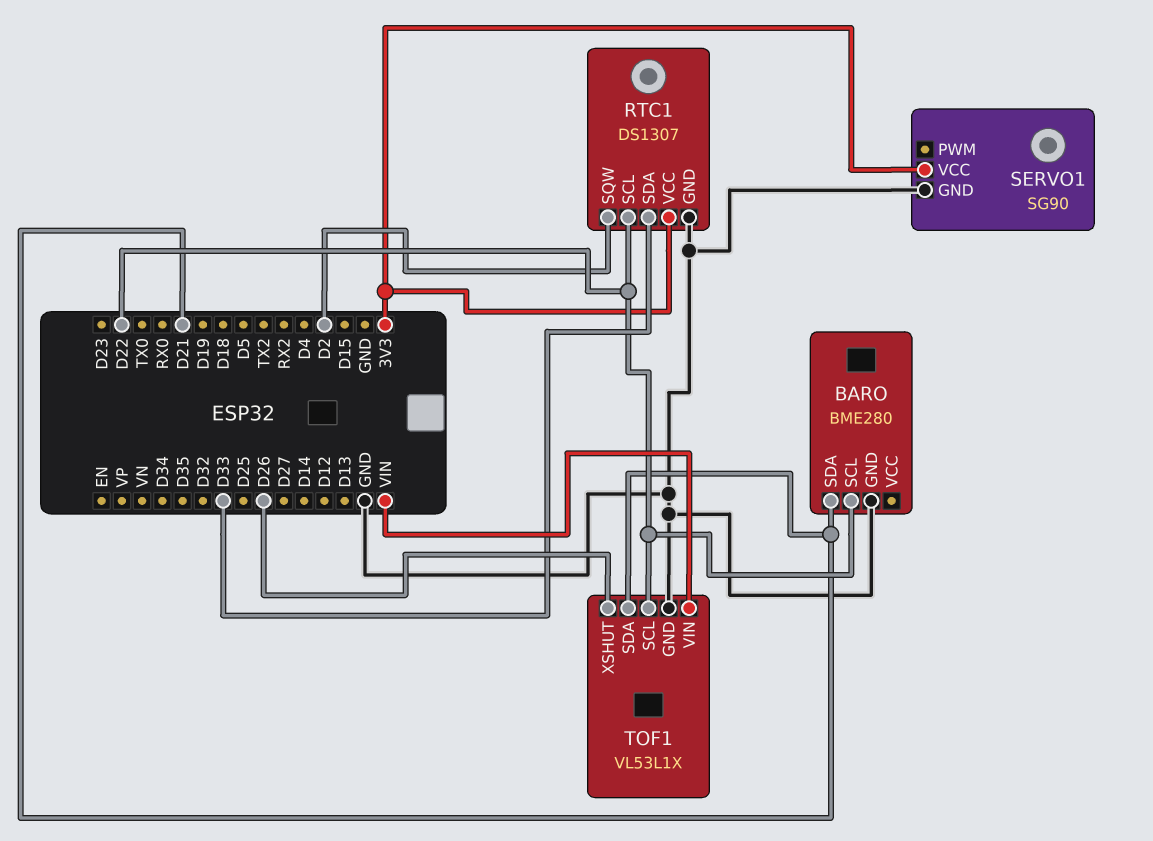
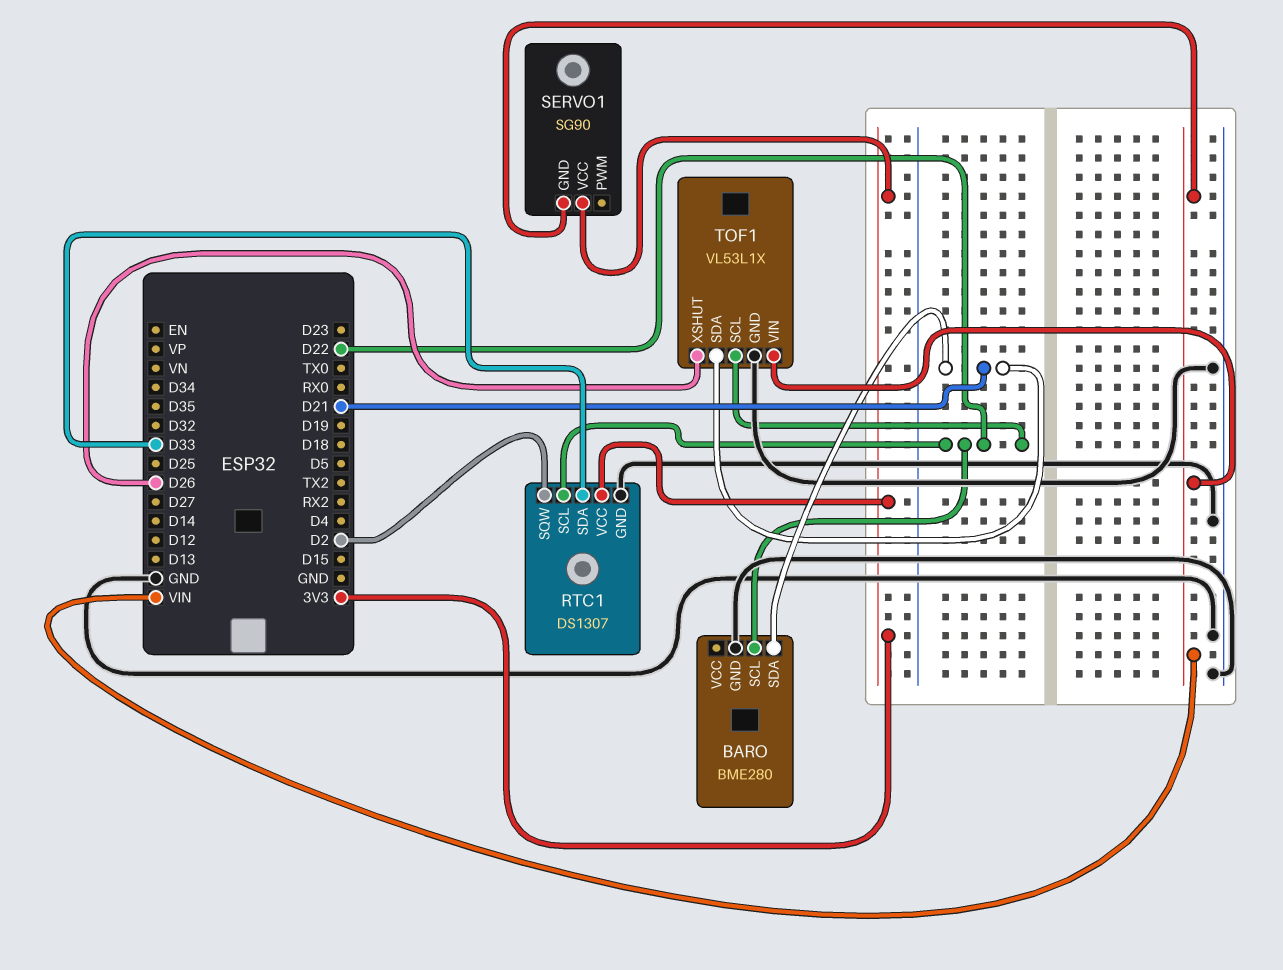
SERVO1 pin GND: GND -> VIN

